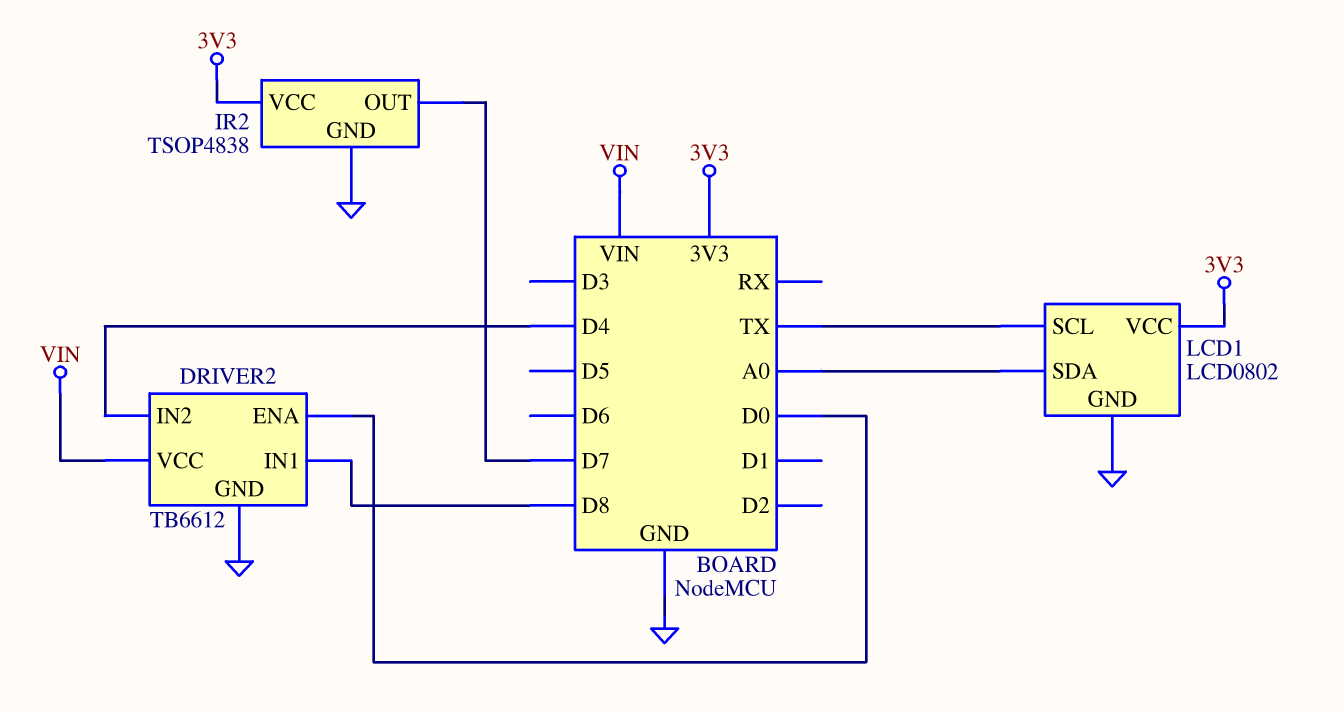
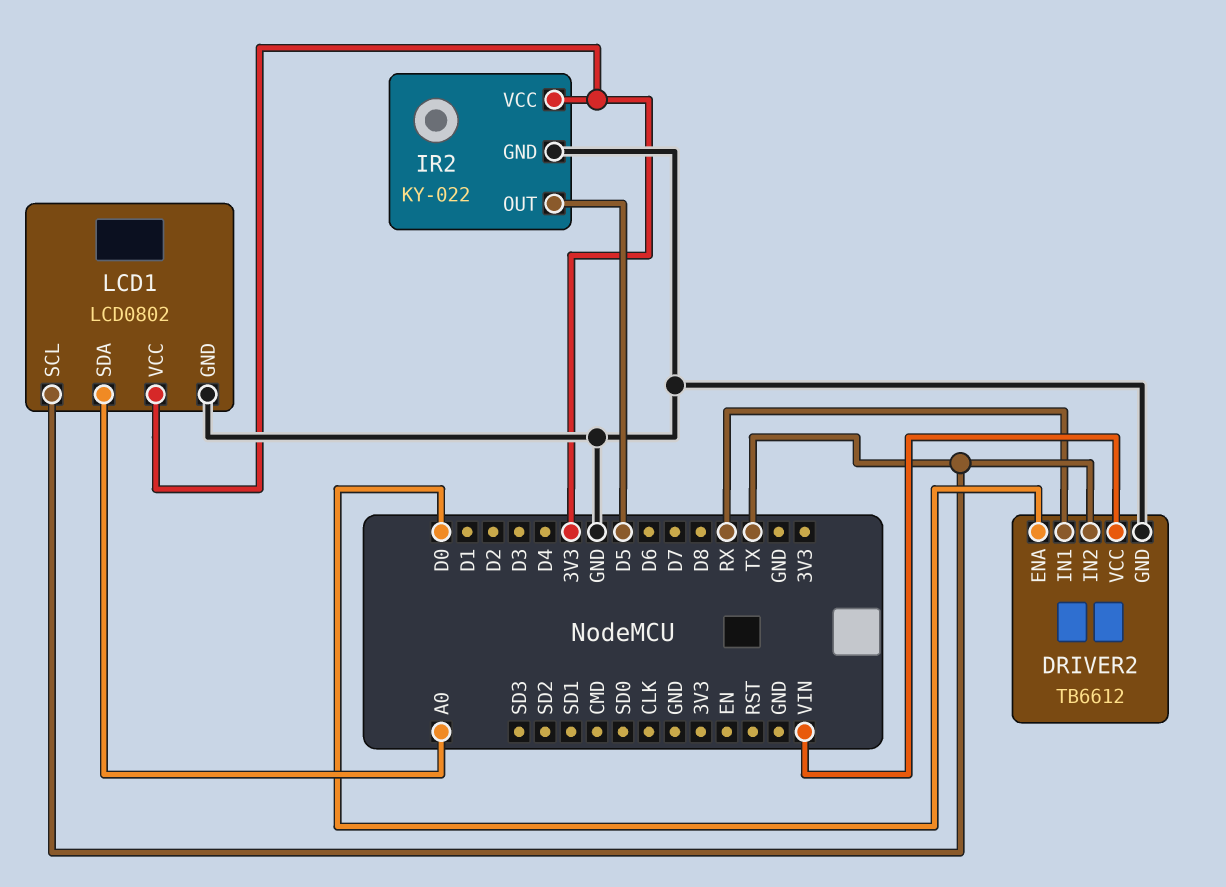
DRIVER2 pin IN1: D8 -> RX
DRIVER2 pin IN2: D4 -> TX
IR2: TSOP4838 -> KY-022
IR2 pin OUT: D7 -> D5

